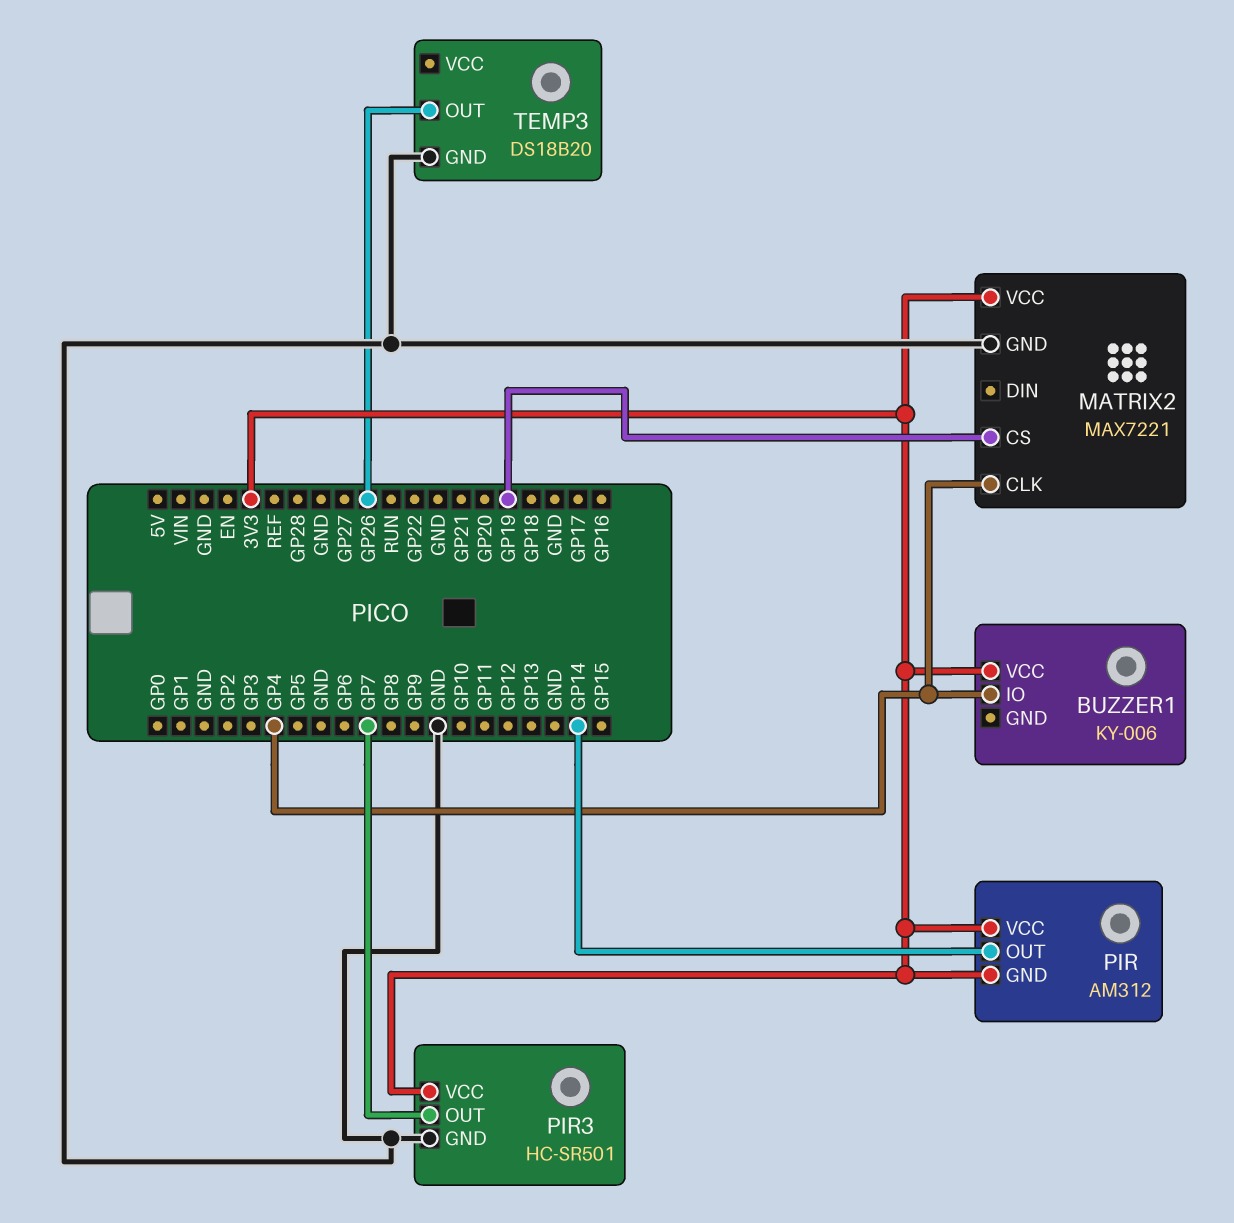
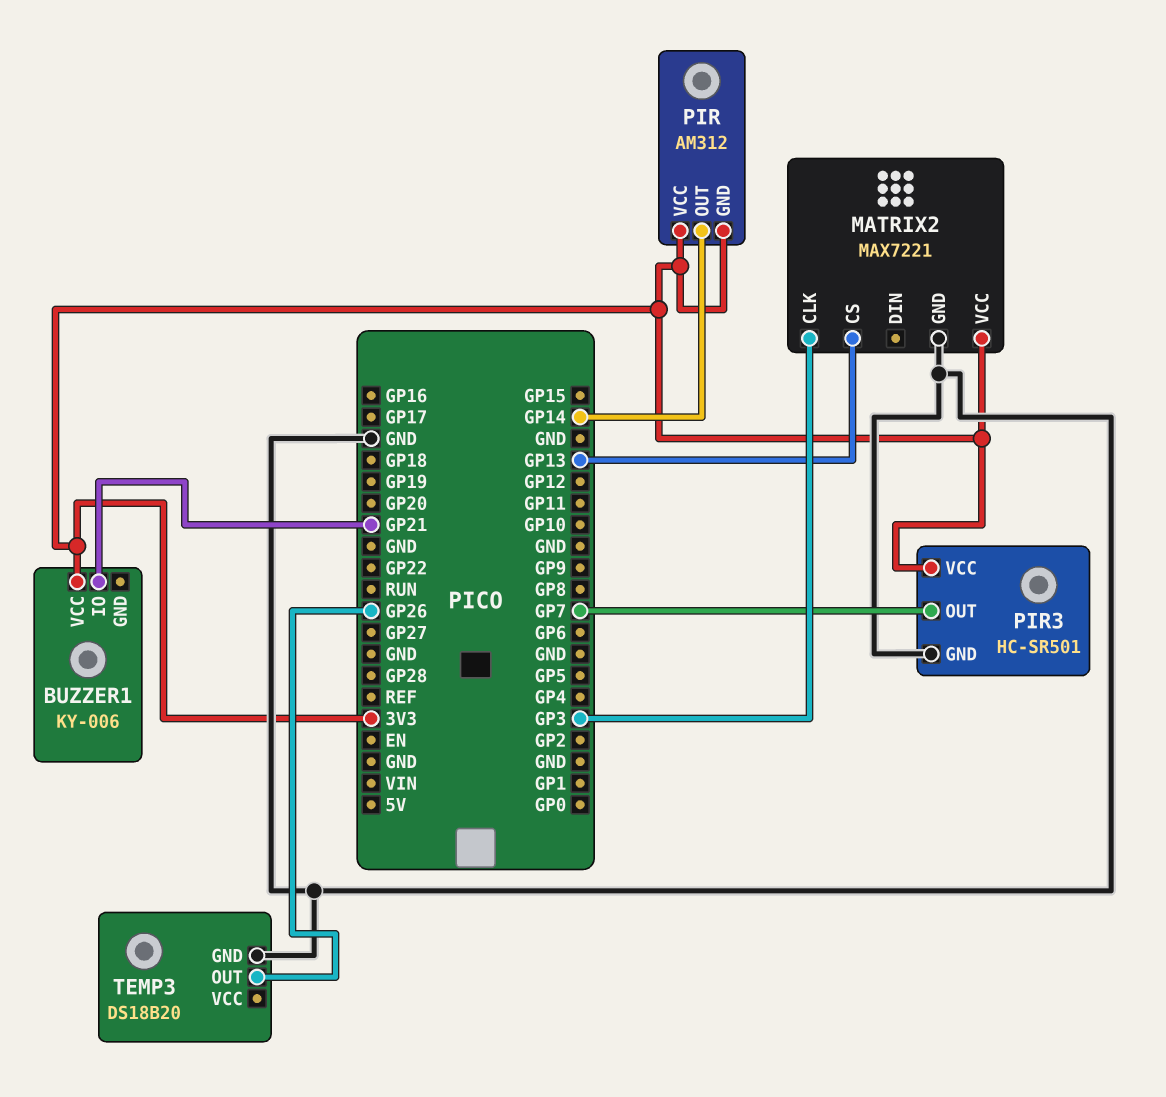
BUZZER1 pin IO: GP4 -> GP21
MATRIX2 pin CLK: GP4 -> GP3
MATRIX2 pin CS: GP19 -> GP13

